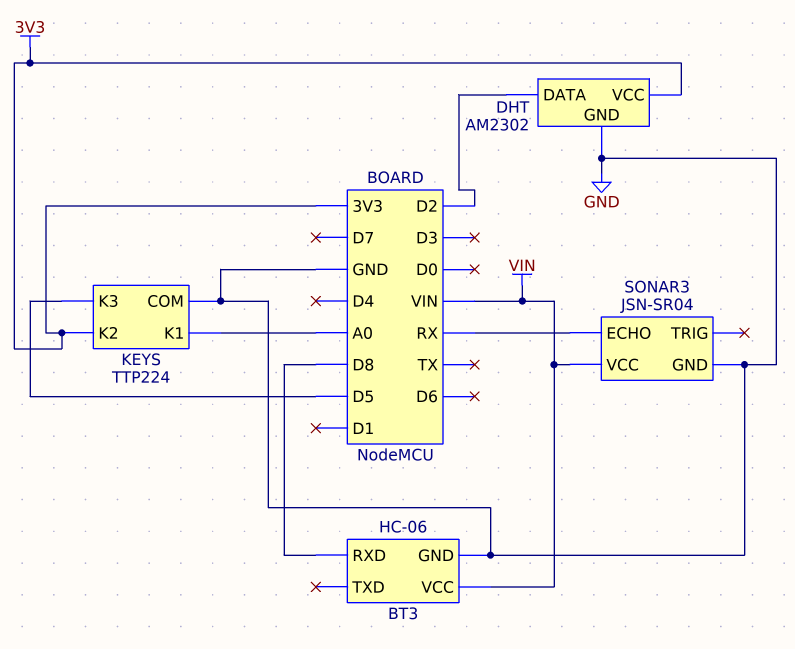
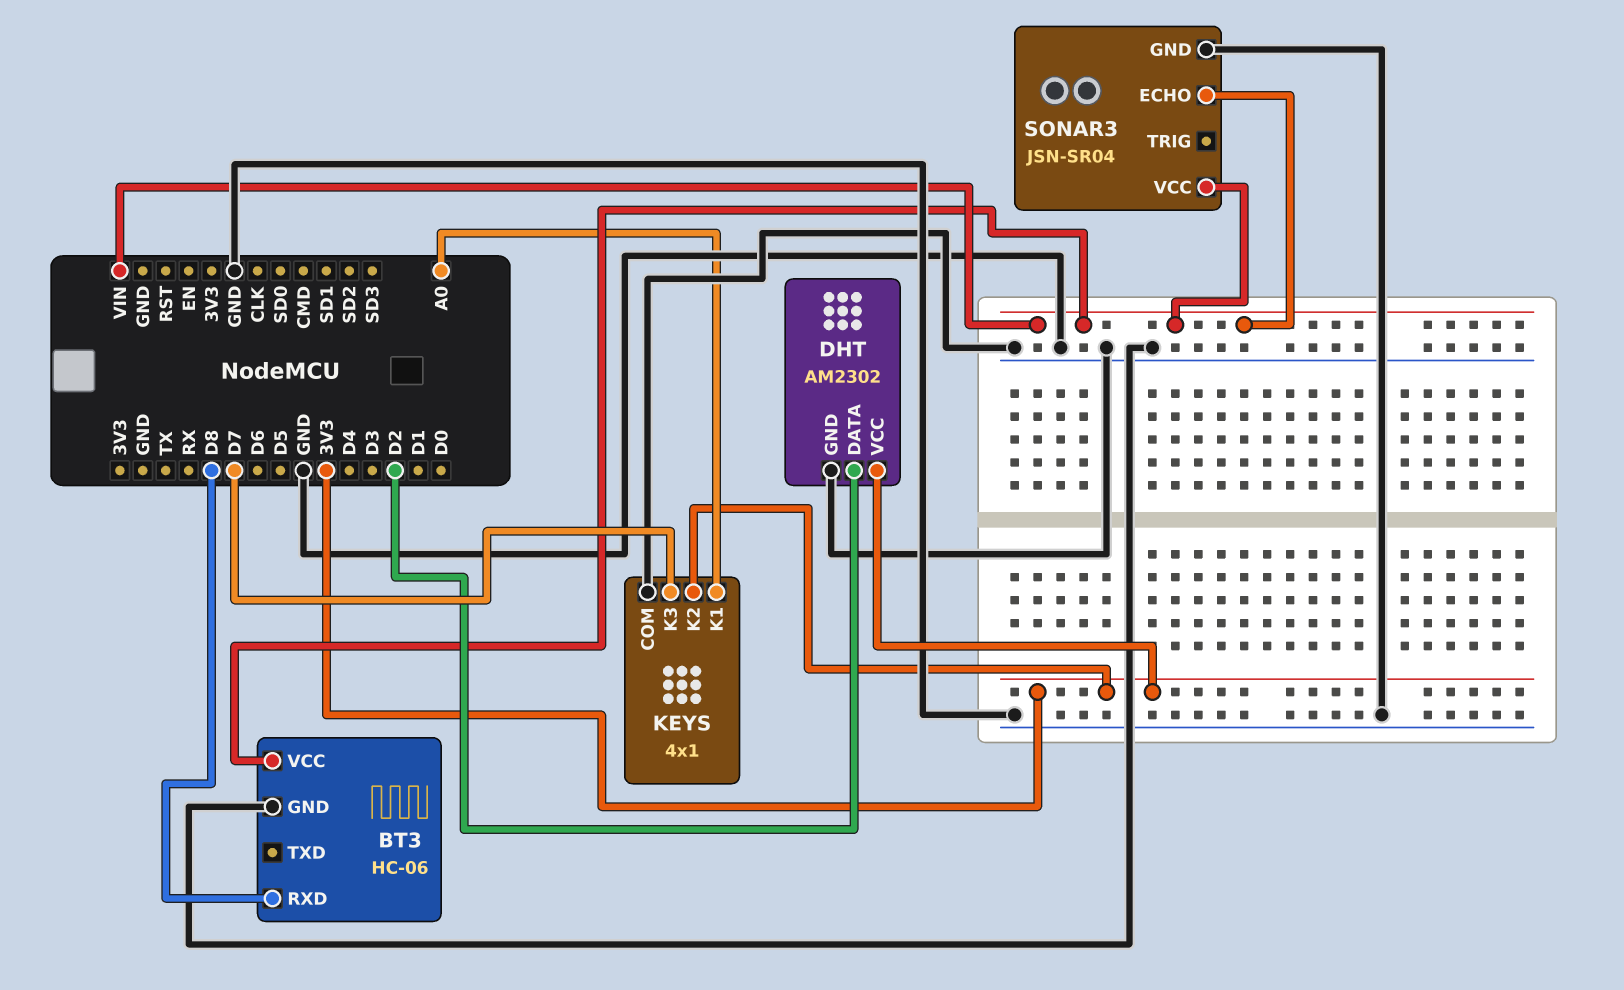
KEYS: TTP224 -> 4x1
KEYS pin K3: D5 -> D7
SONAR3 pin ECHO: RX -> VIN

